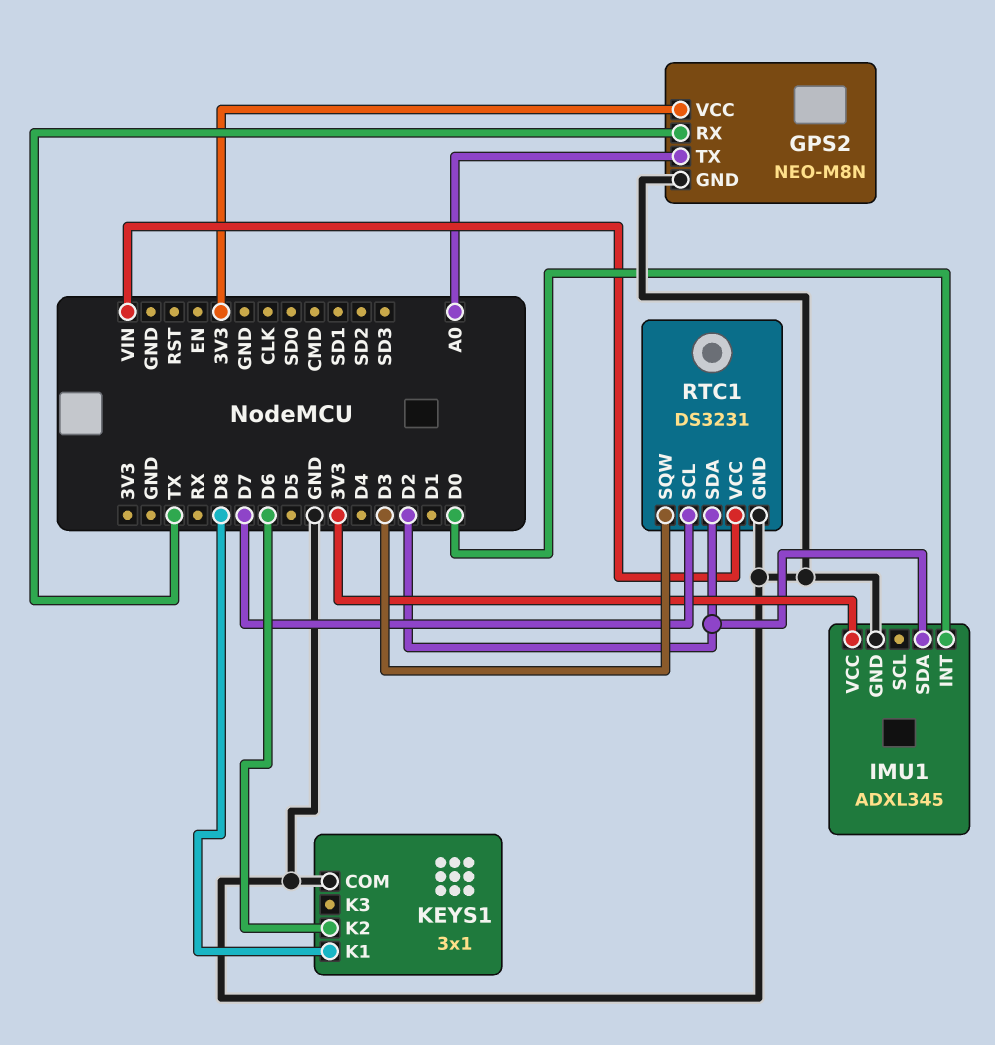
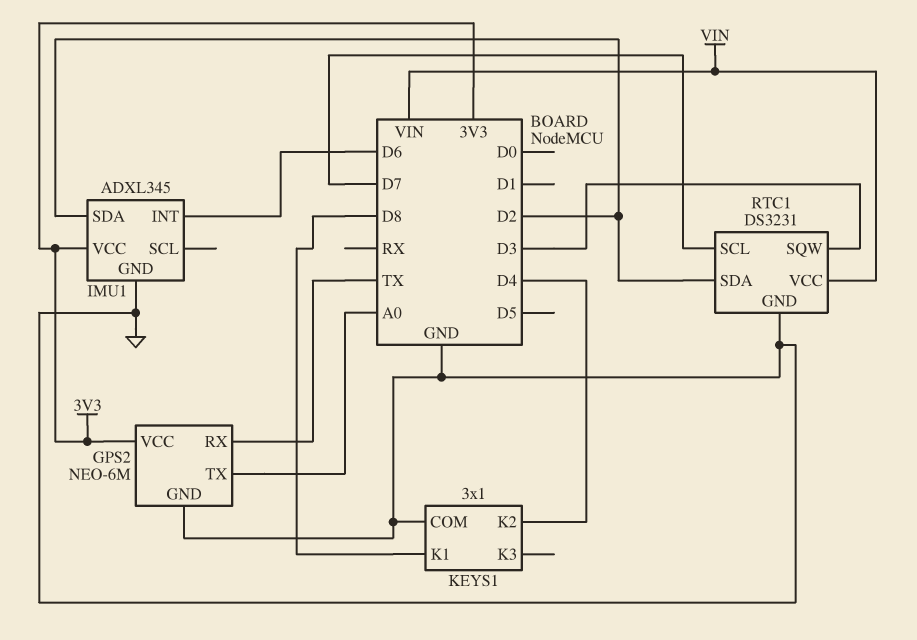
GPS2: NEO-M8N -> NEO-6M
IMU1 pin INT: D0 -> D6
KEYS1 pin K2: D6 -> D4

